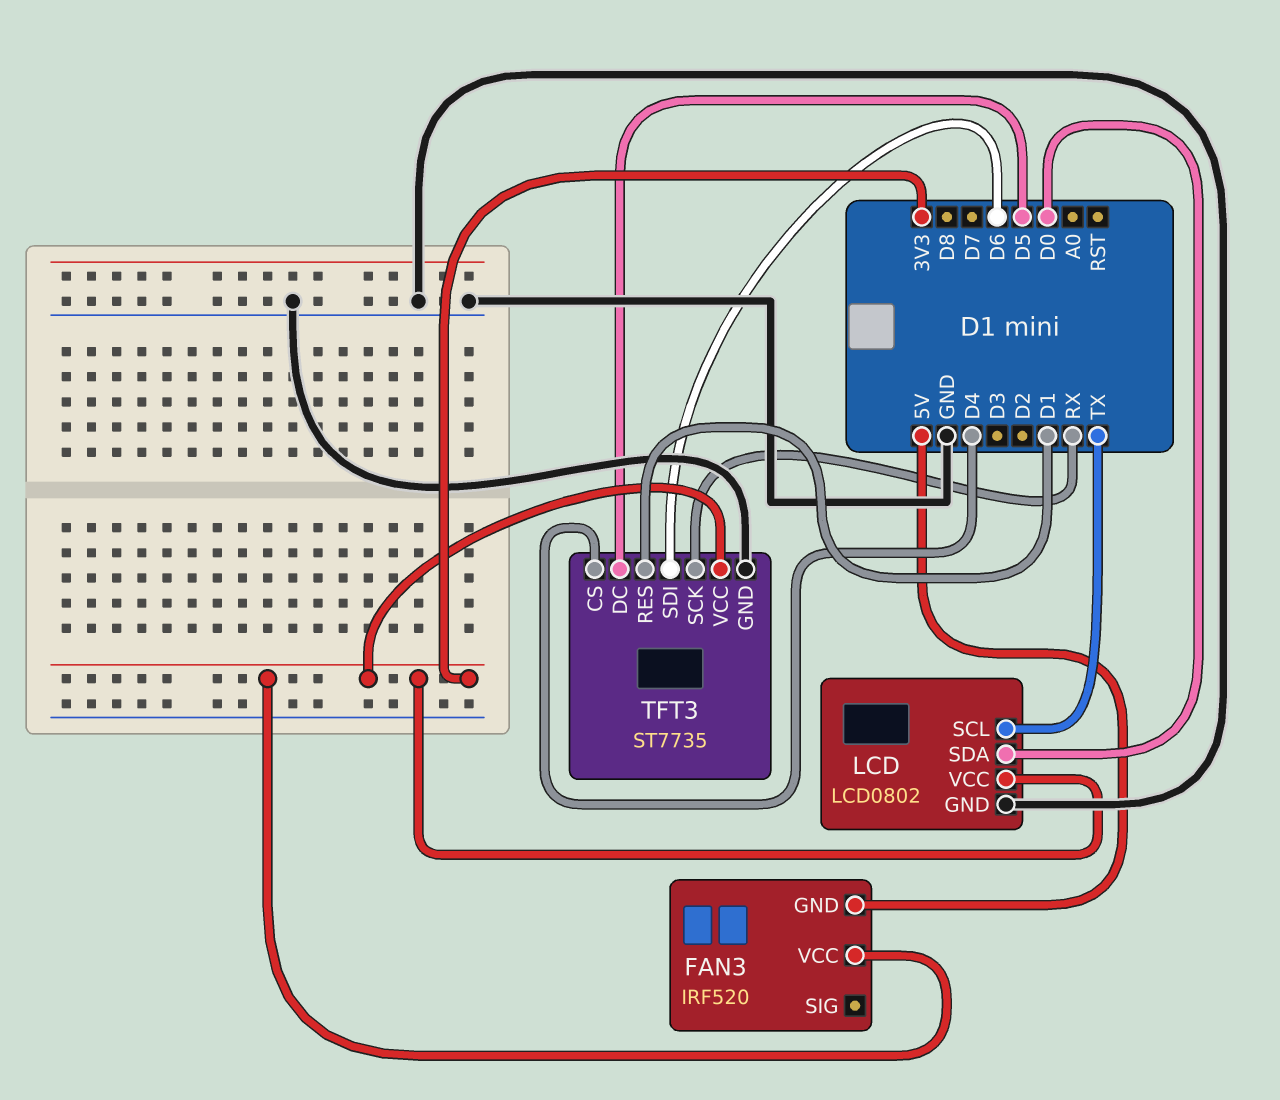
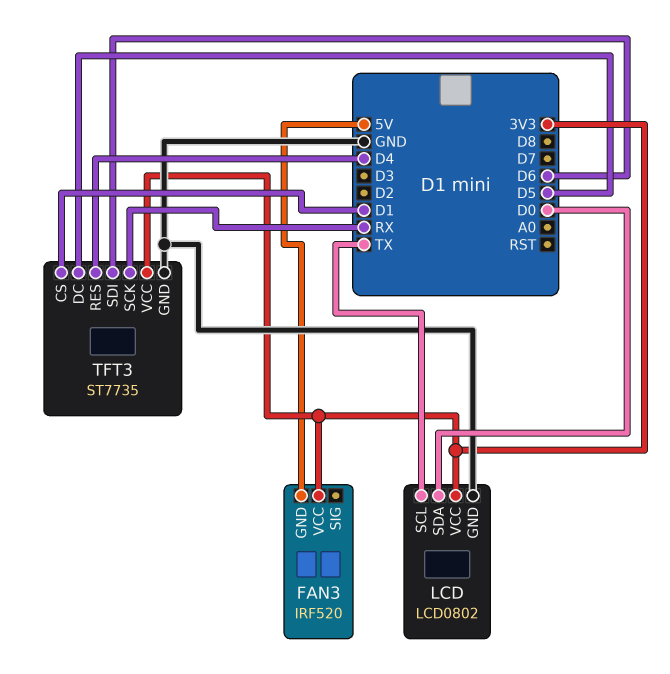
TFT3 pin CS: D4 -> D1
TFT3 pin RES: D1 -> D4

